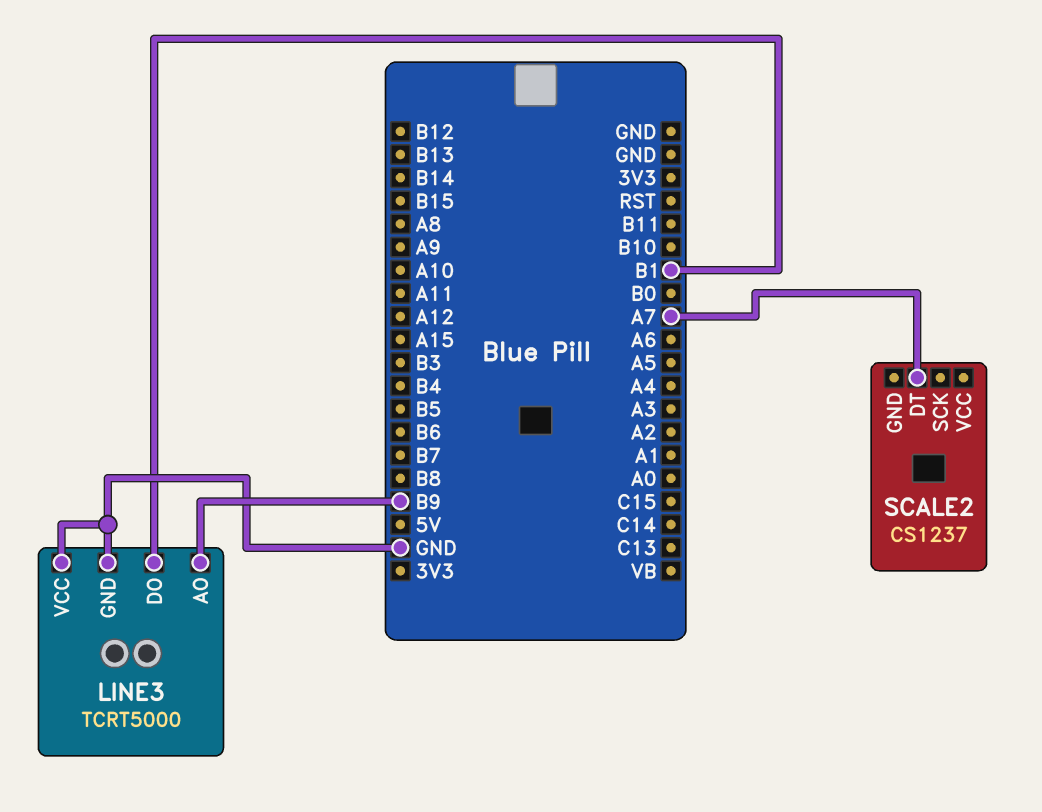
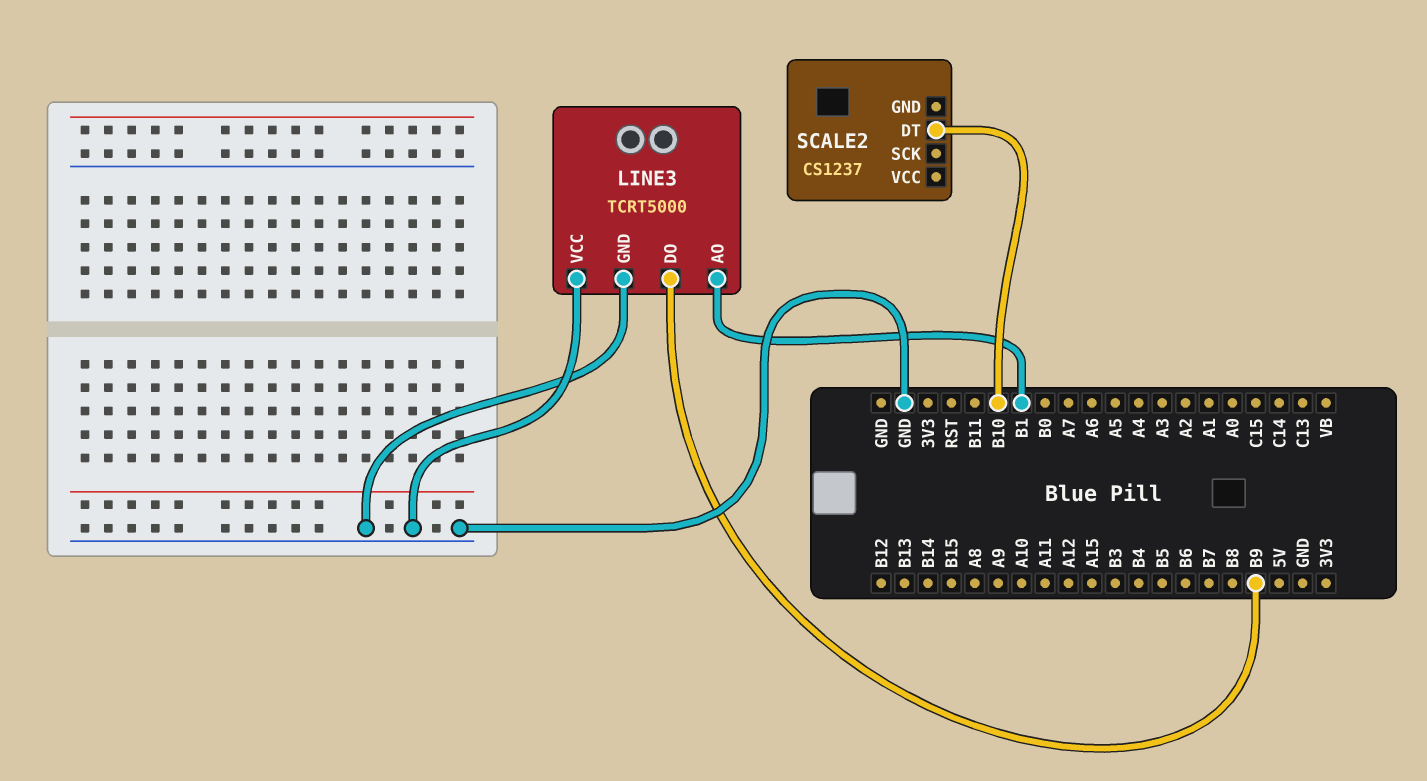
LINE3 pin AO: B9 -> B1
LINE3 pin DO: B1 -> B9
SCALE2 pin DT: A7 -> B10

